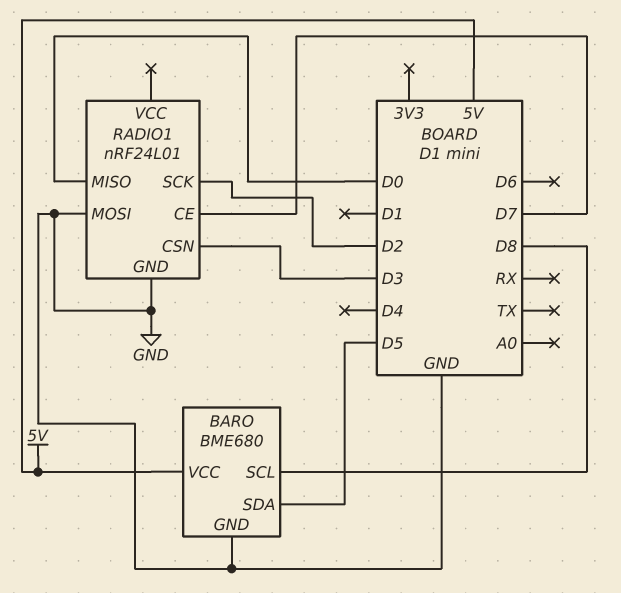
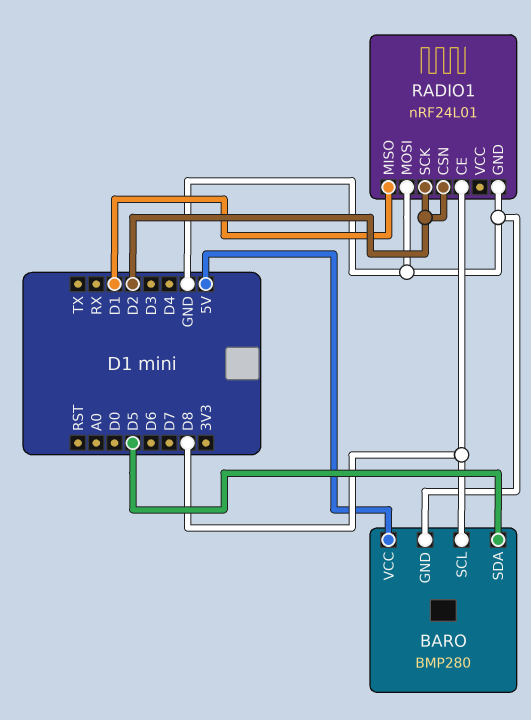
BARO: BME680 -> BMP280
RADIO1 pin CE: D7 -> D8
RADIO1 pin CSN: D3 -> D2
RADIO1 pin MISO: D0 -> D1

